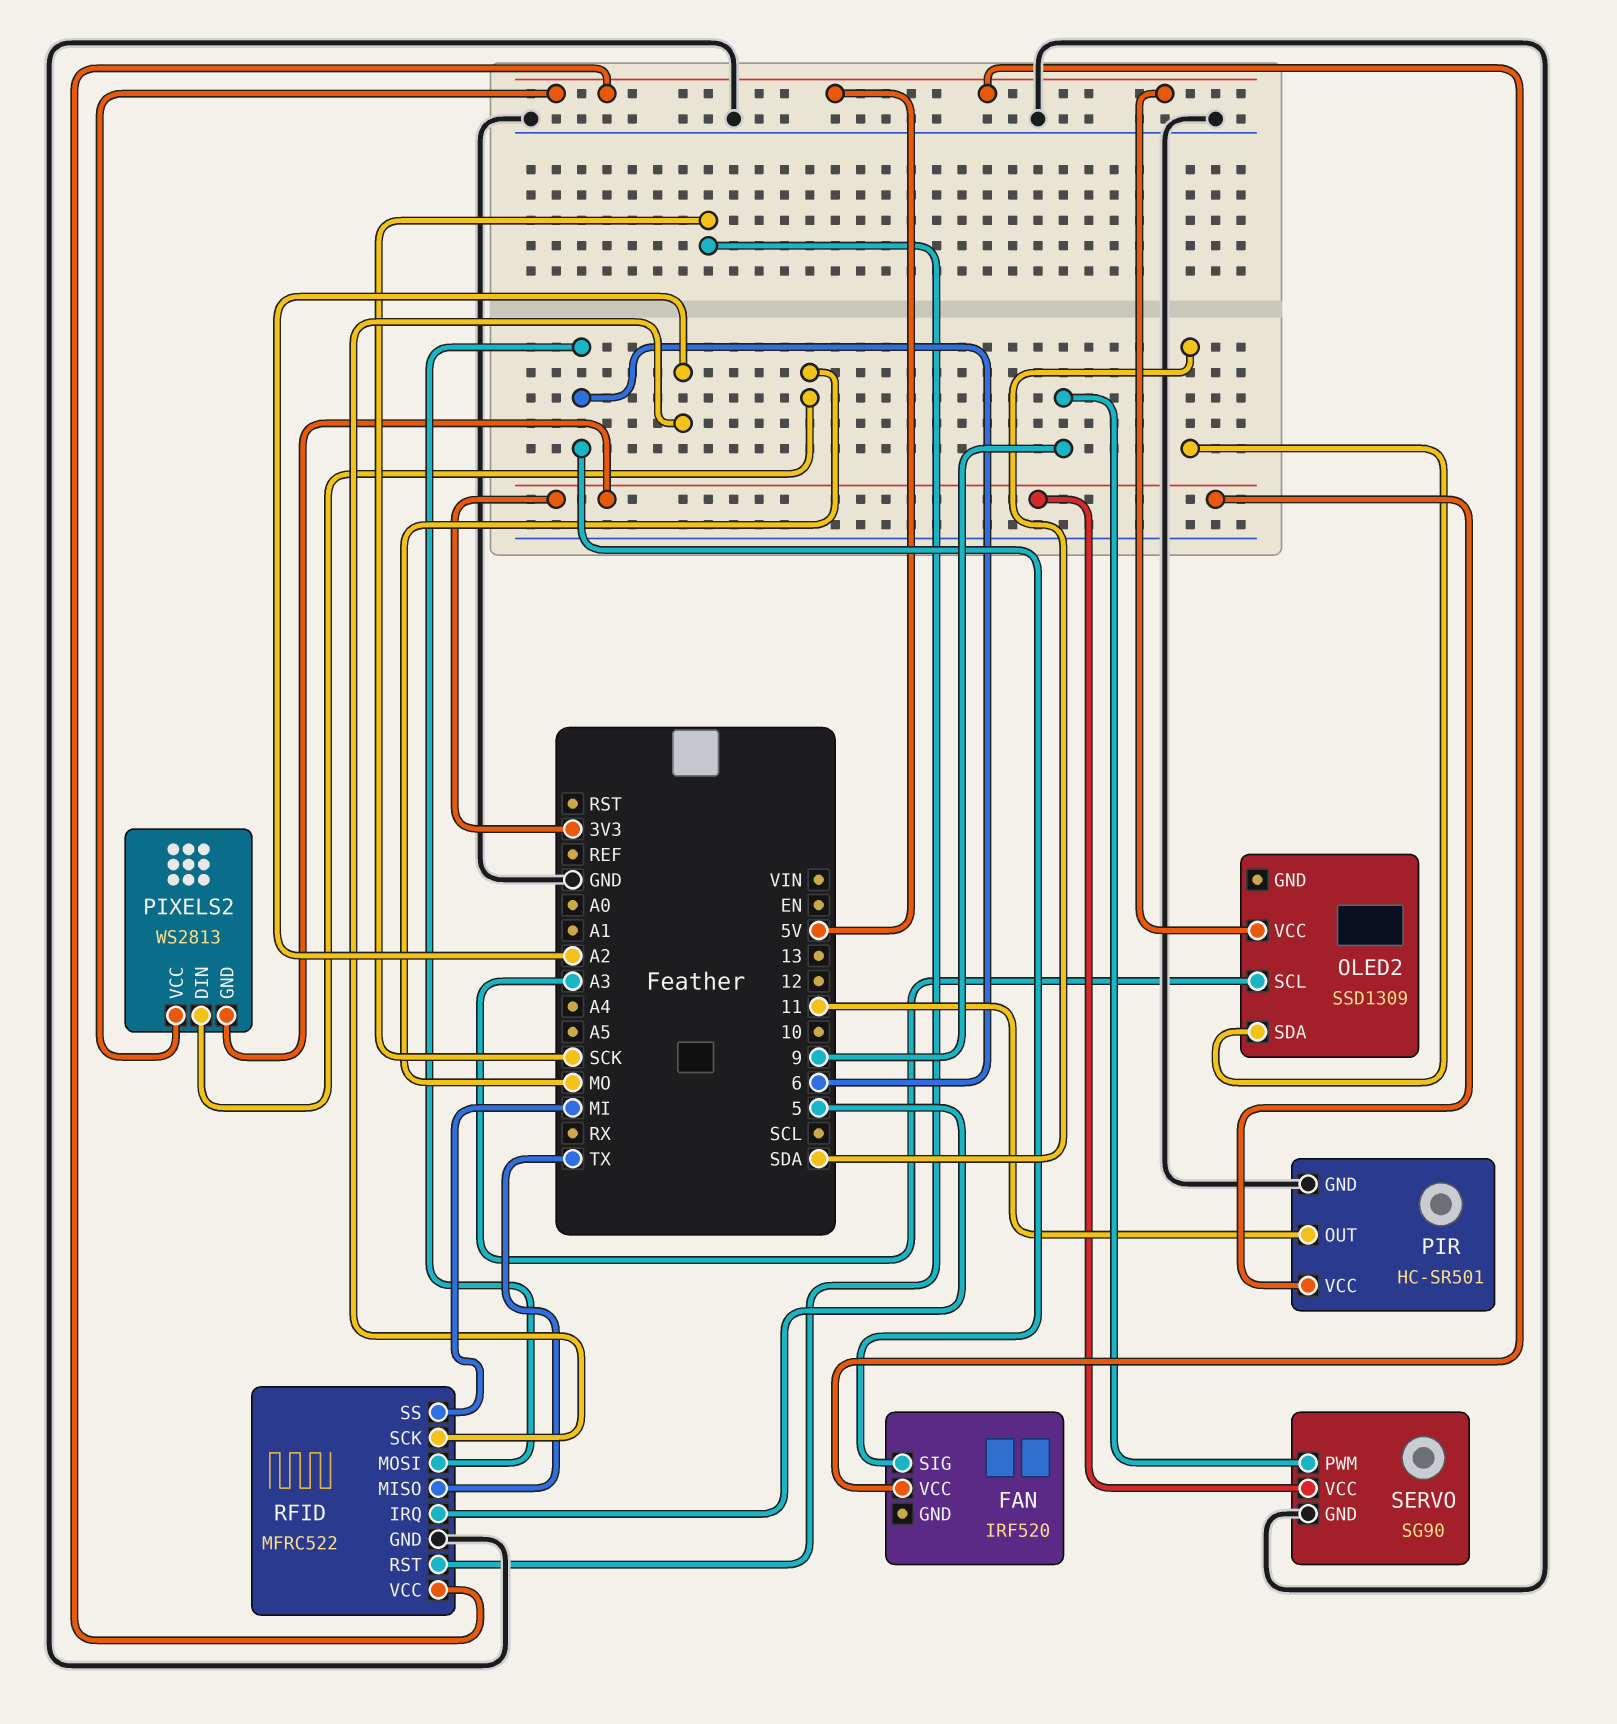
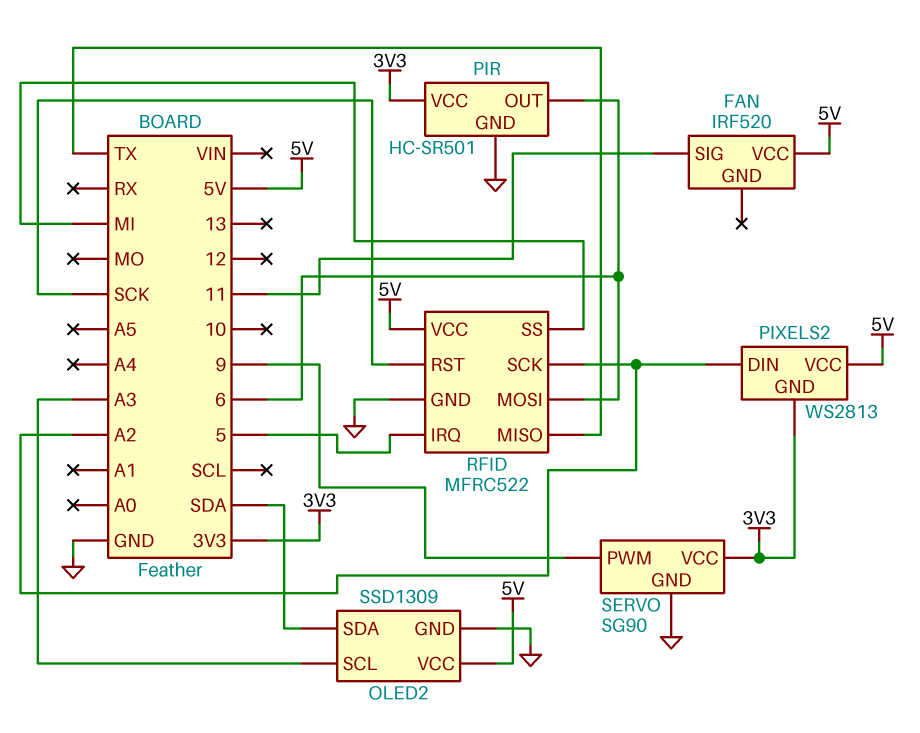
FAN pin SIG: 6 -> 11
OLED2 pin GND: none -> GND
PIR pin OUT: 11 -> 6
PIXELS2 pin DIN: MO -> A2

